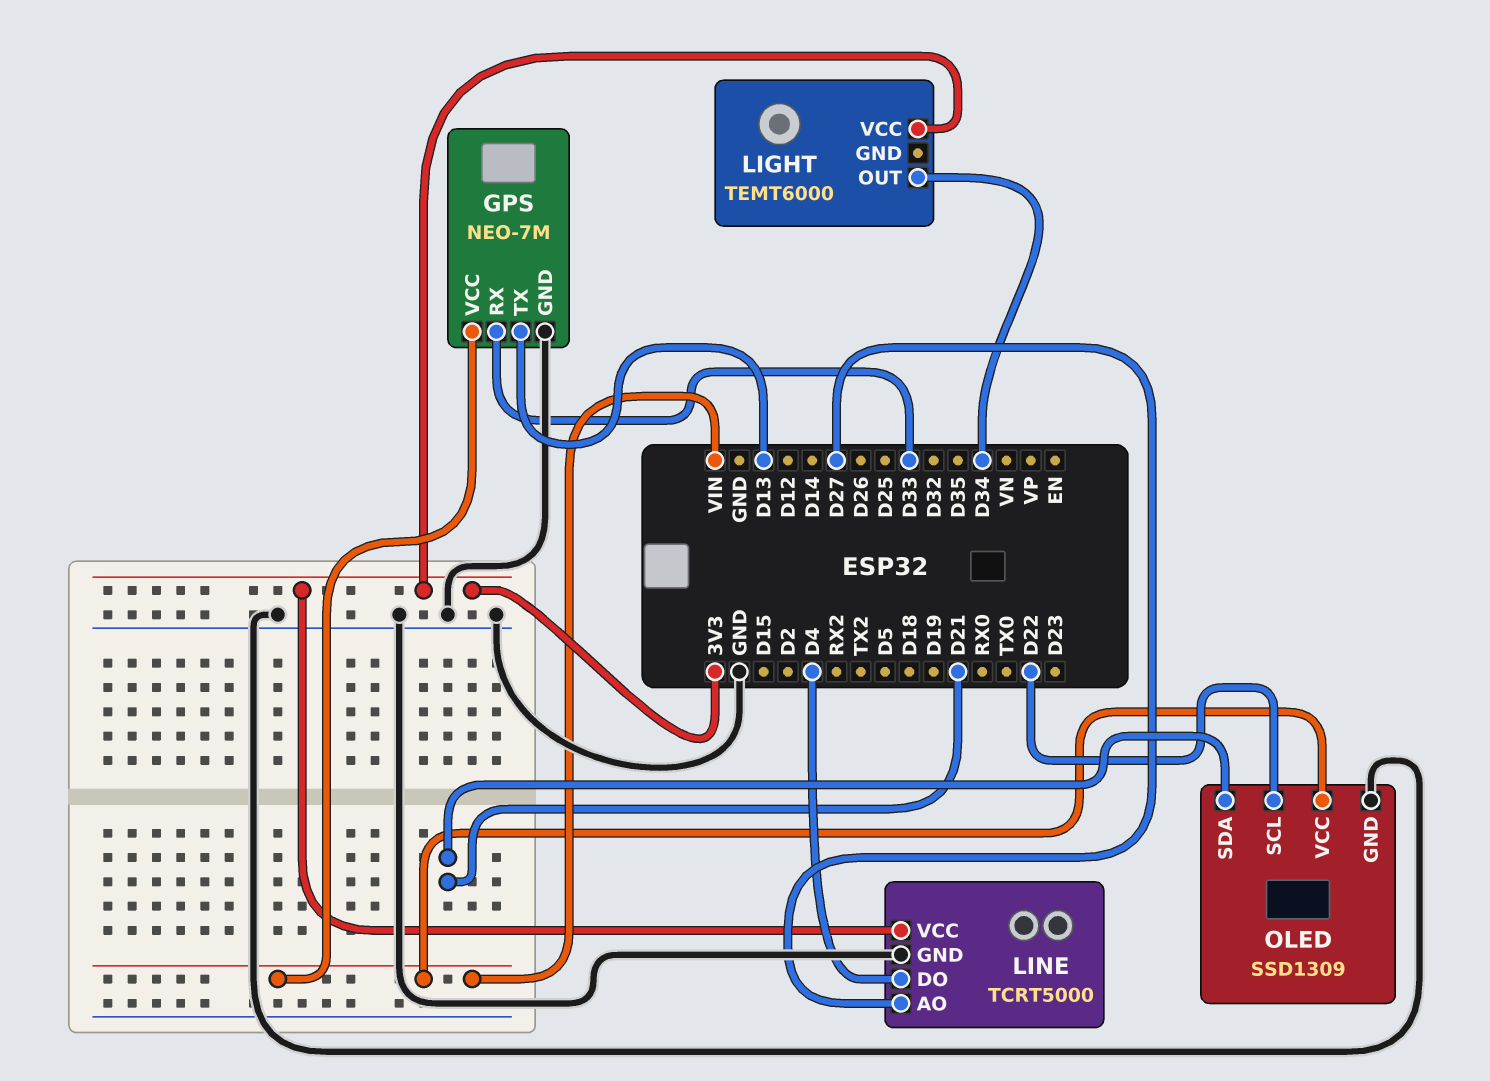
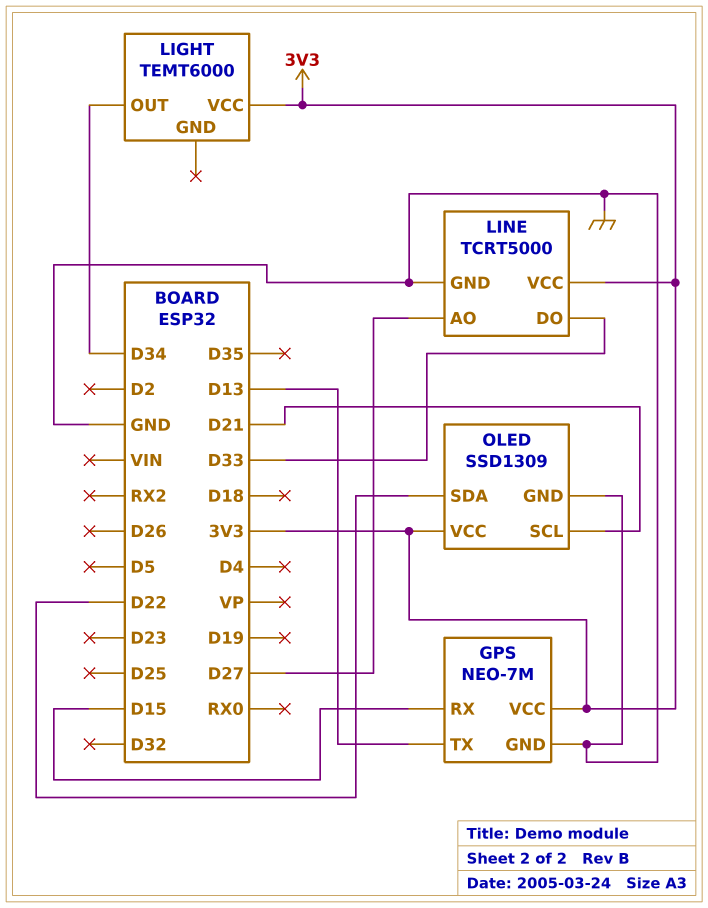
GPS pin RX: D33 -> D15
GPS pin VCC: VIN -> 3V3
LINE pin DO: D4 -> D33
OLED pin SCL: D22 -> D21
OLED pin SDA: D21 -> D22
OLED pin VCC: VIN -> 3V3

